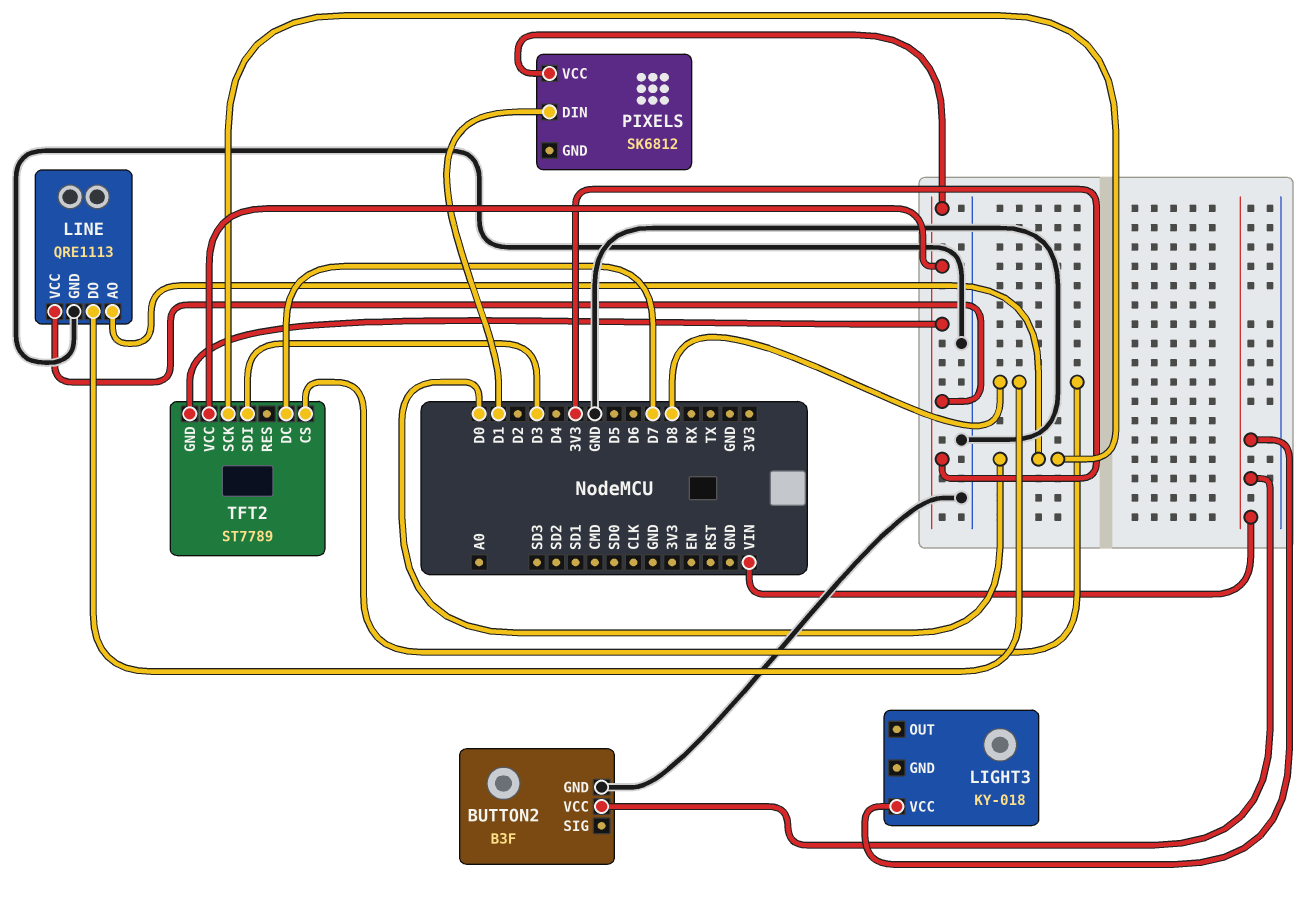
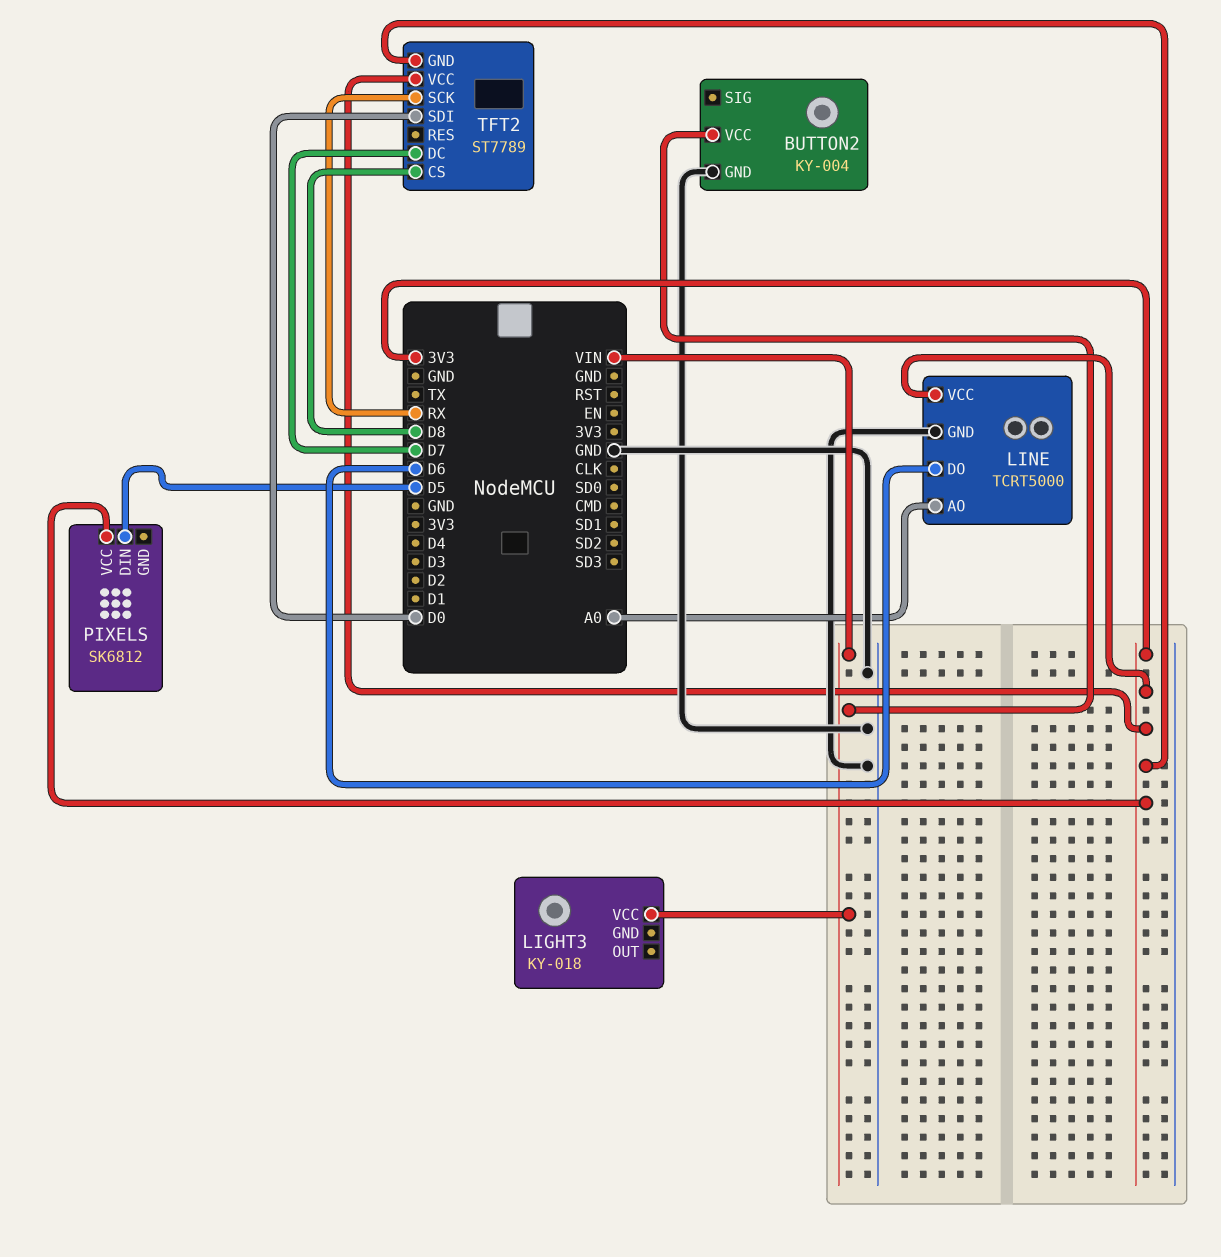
BUTTON2: B3F -> KY-004
LINE: QRE1113 -> TCRT5000
LINE pin AO: D0 -> A0
LINE pin DO: D8 -> D6
PIXELS pin DIN: D1 -> D5
TFT2 pin SCK: D0 -> RX
TFT2 pin SDI: D3 -> D0

